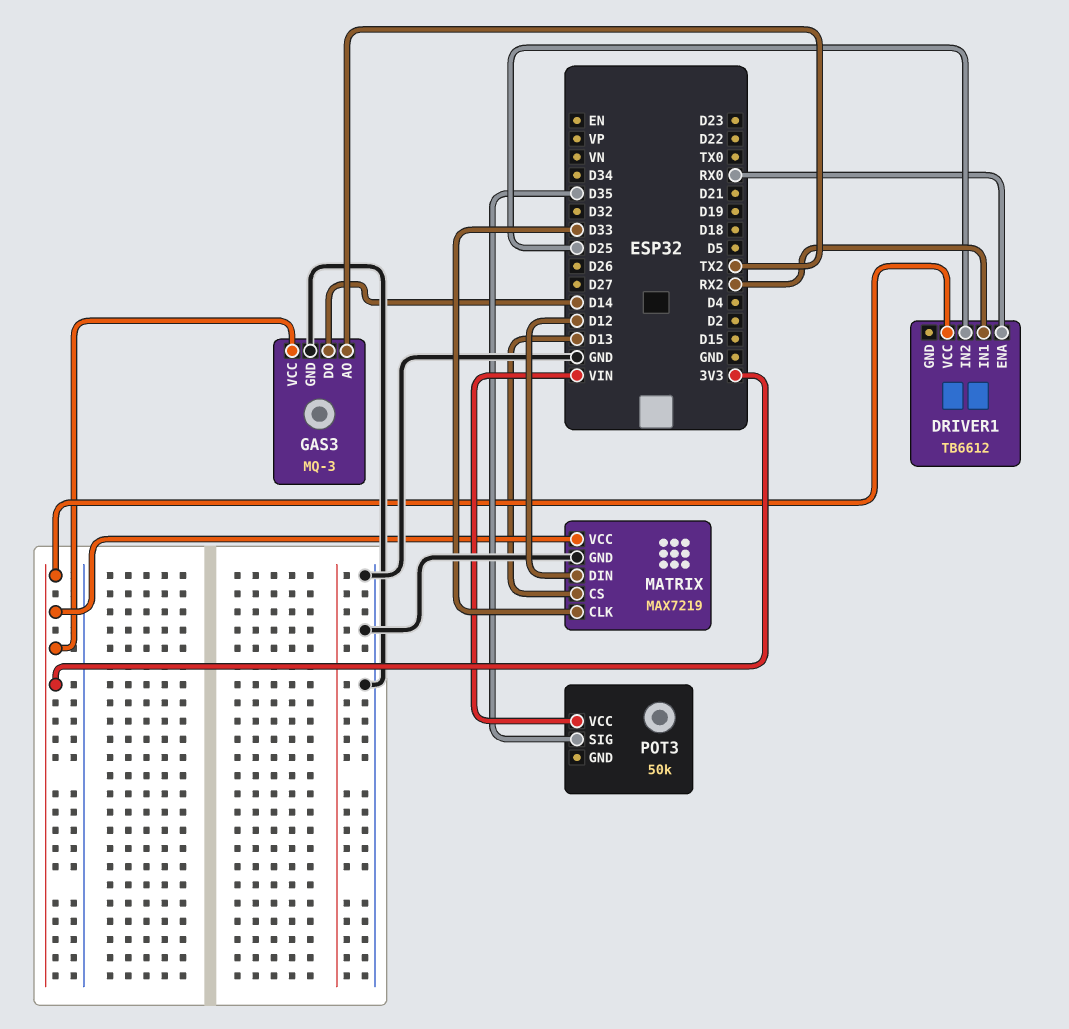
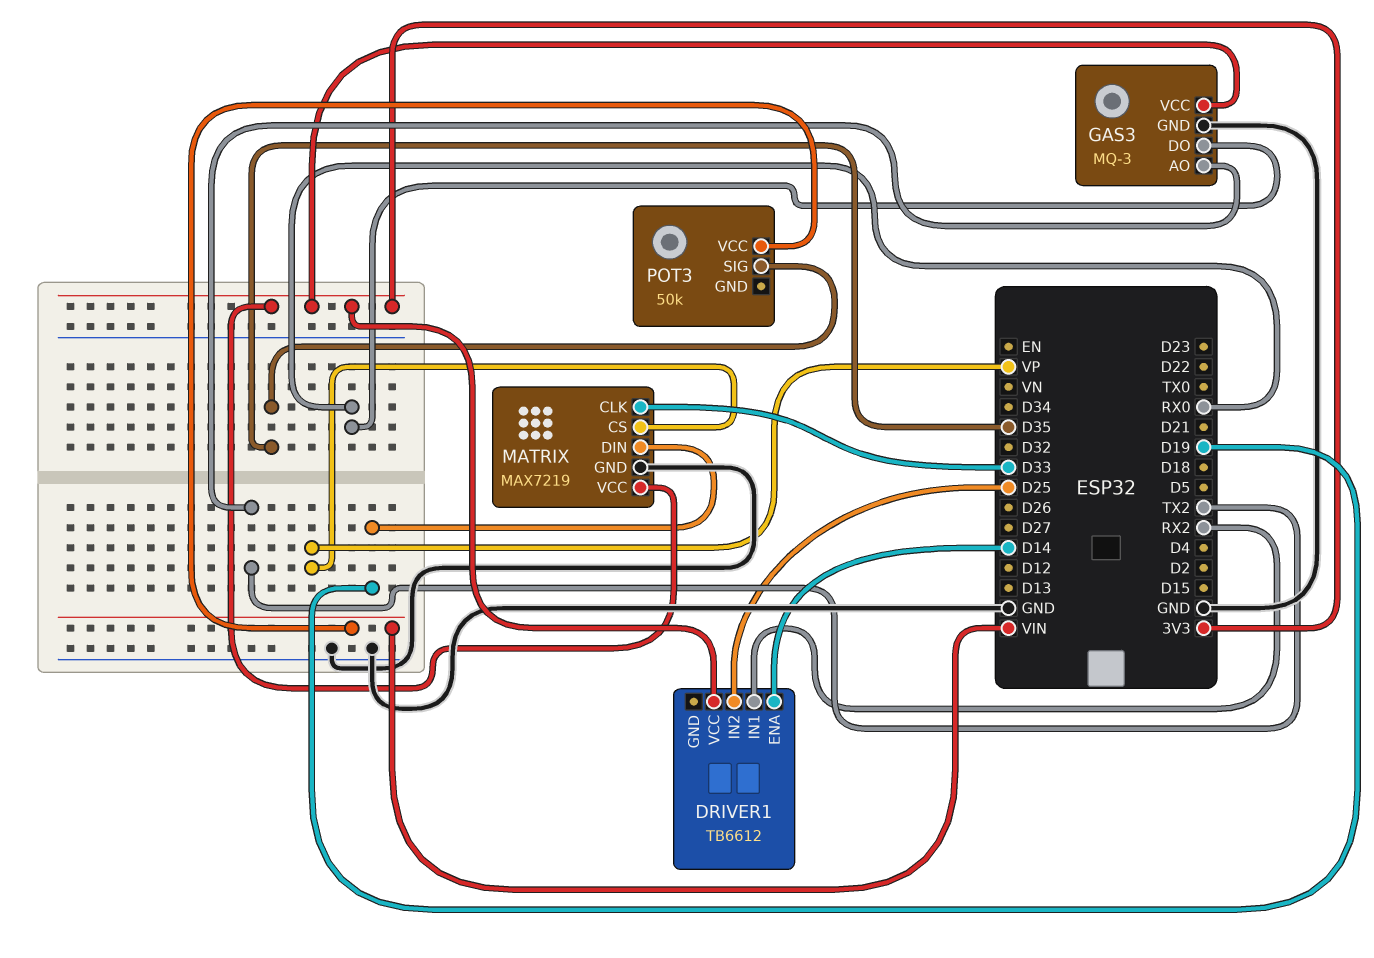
DRIVER1 pin ENA: RX0 -> D14
GAS3 pin DO: D14 -> RX0
MATRIX pin CS: D13 -> VP
MATRIX pin DIN: D12 -> D19

